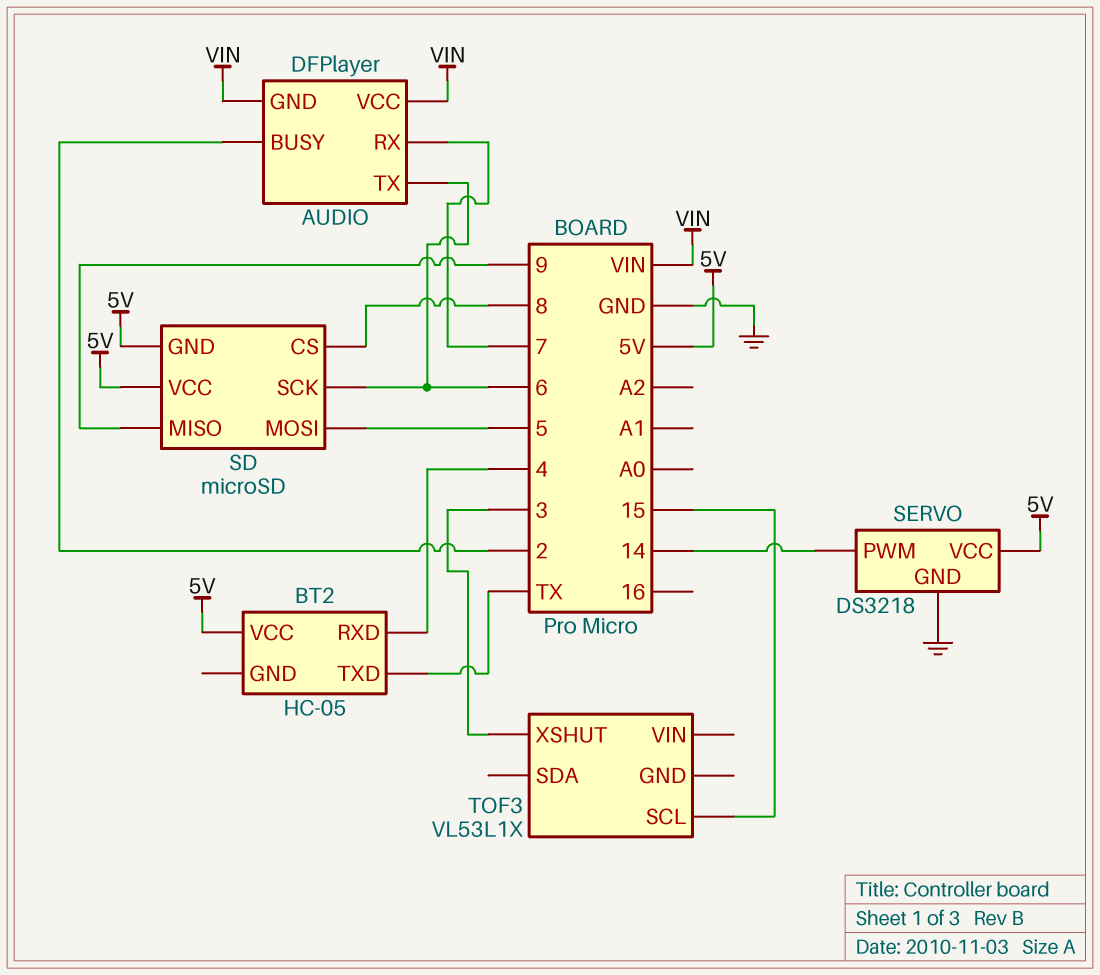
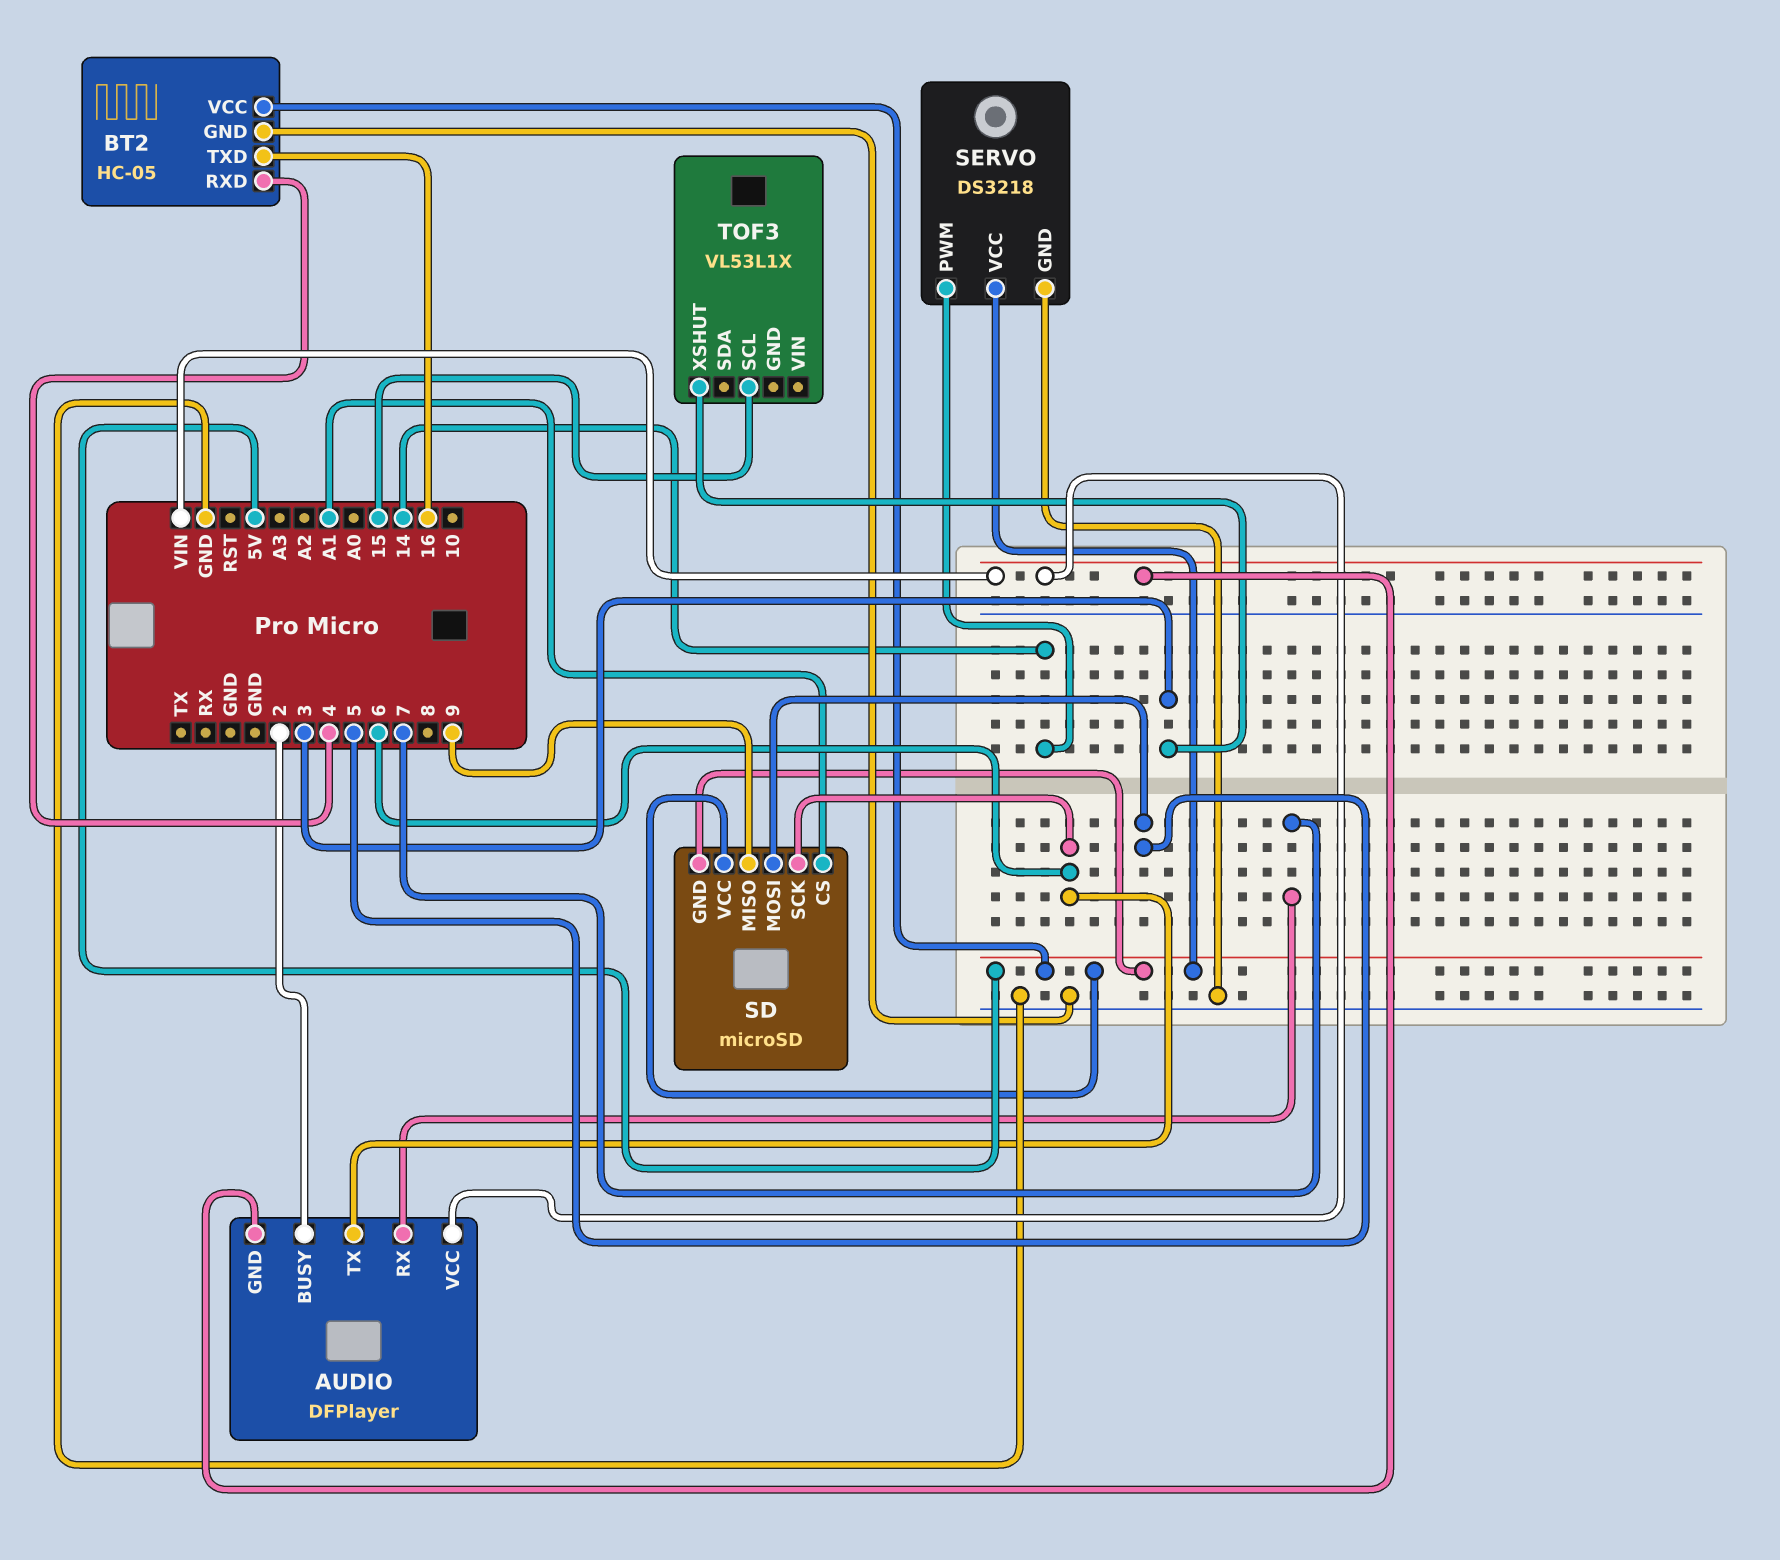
BT2 pin GND: none -> GND
BT2 pin TXD: TX -> 16
SD pin CS: 8 -> A1

